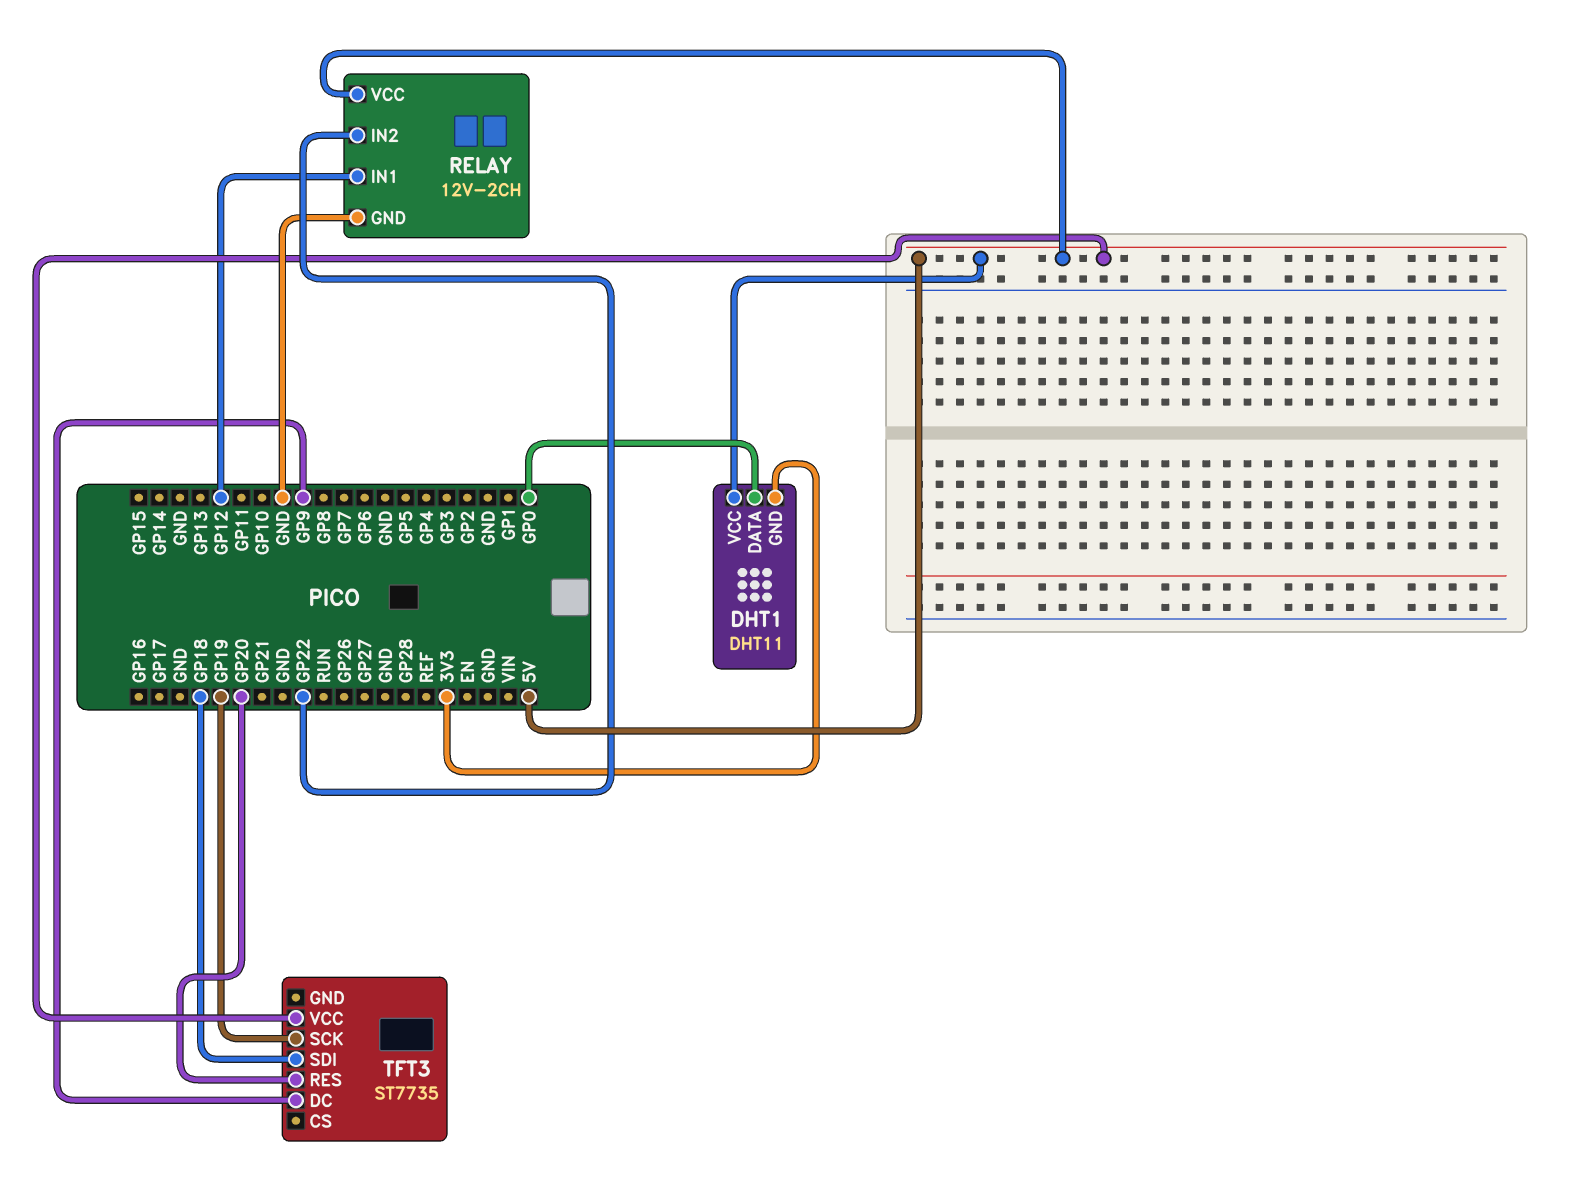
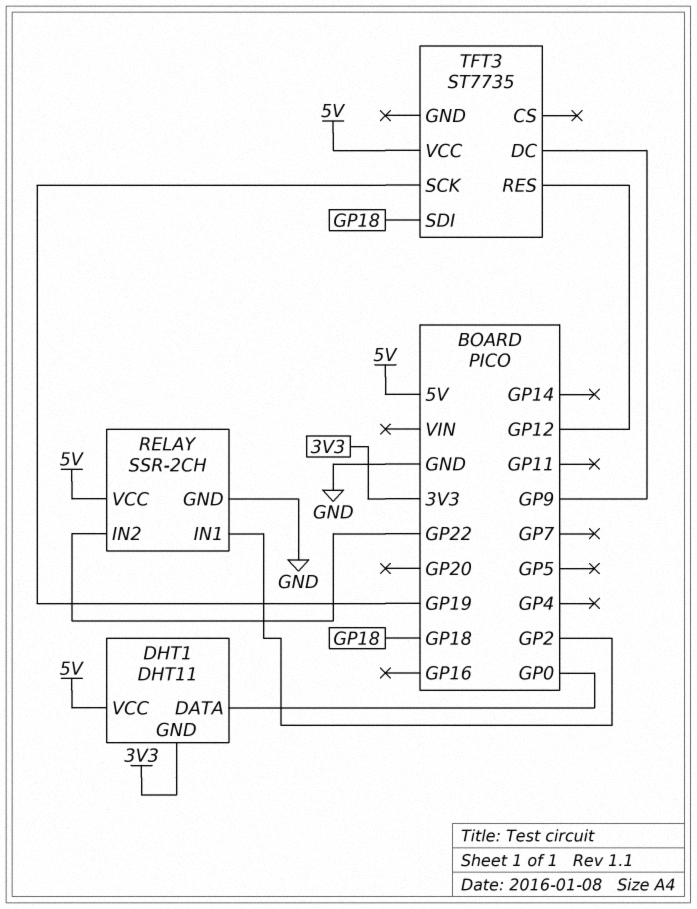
RELAY: 12V-2CH -> SSR-2CH
RELAY pin IN1: GP12 -> GP2
TFT3 pin RES: GP20 -> GP12

